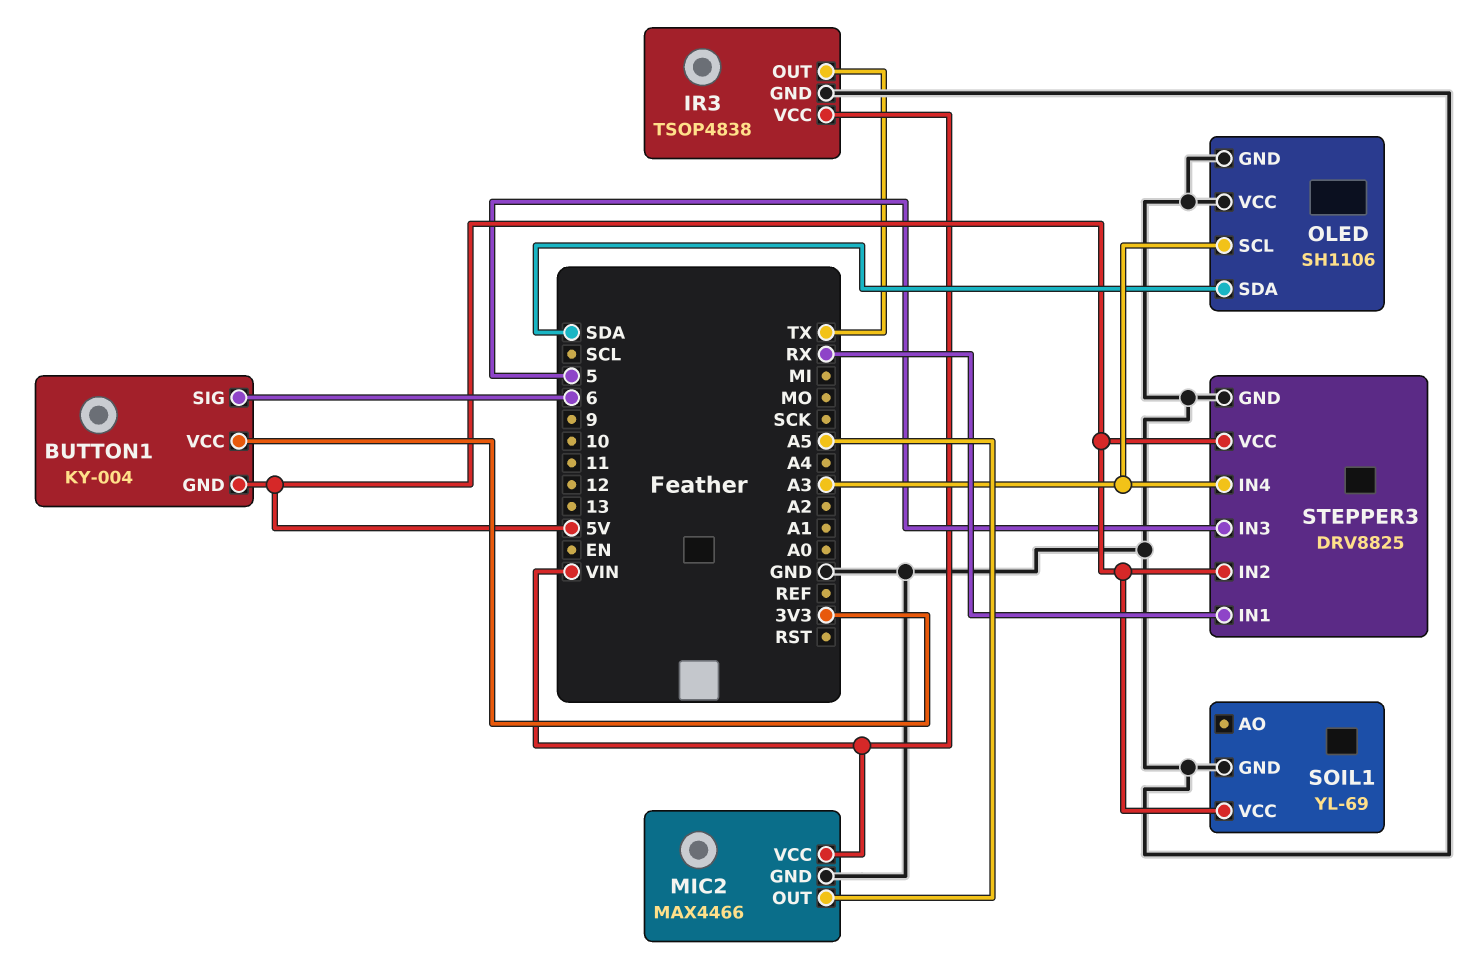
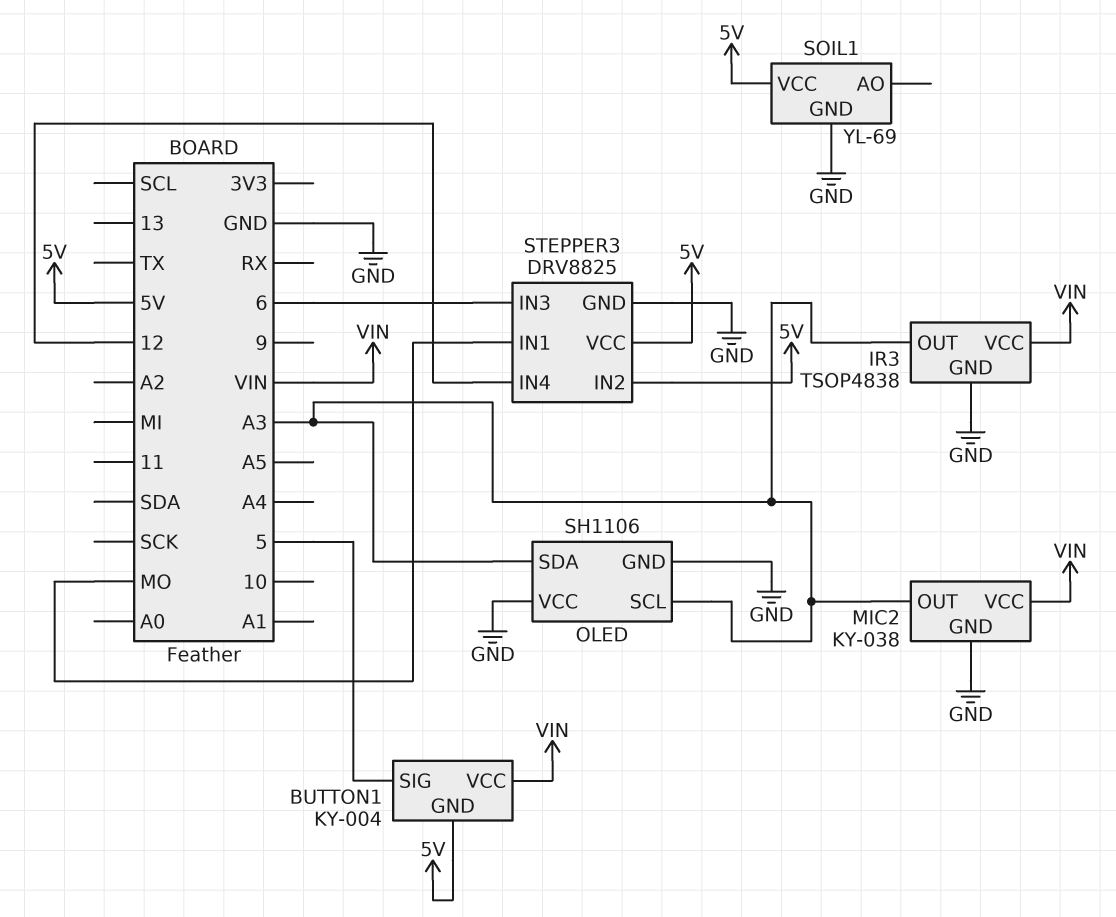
BUTTON1 pin SIG: 6 -> 5
BUTTON1 pin VCC: 3V3 -> VIN
IR3 pin OUT: TX -> A3
MIC2: MAX4466 -> KY-038
MIC2 pin OUT: A5 -> A3
OLED pin SDA: SDA -> A3
STEPPER3 pin IN1: RX -> MO
STEPPER3 pin IN3: 5 -> 6
STEPPER3 pin IN4: A3 -> 12

